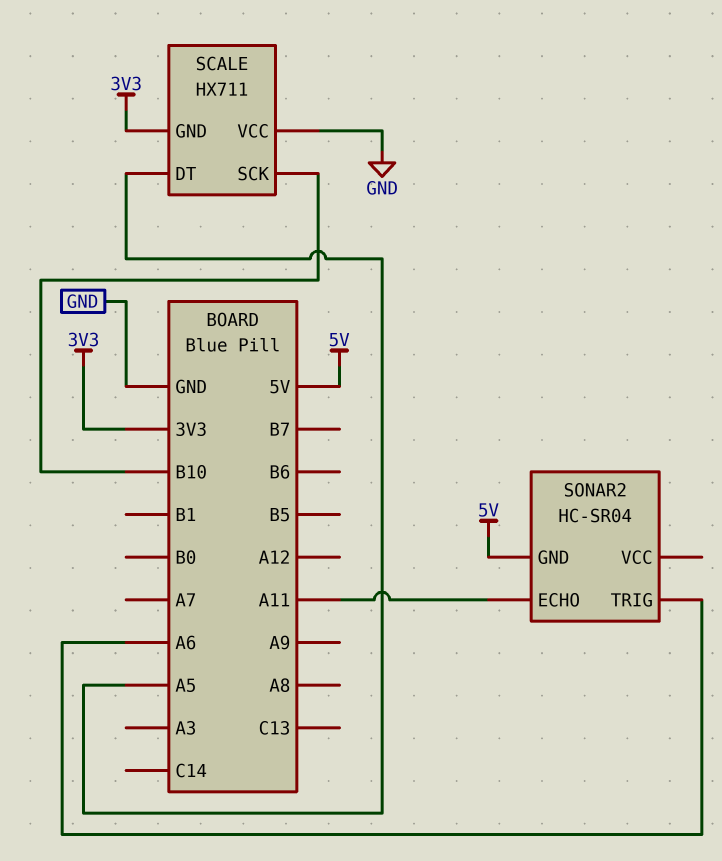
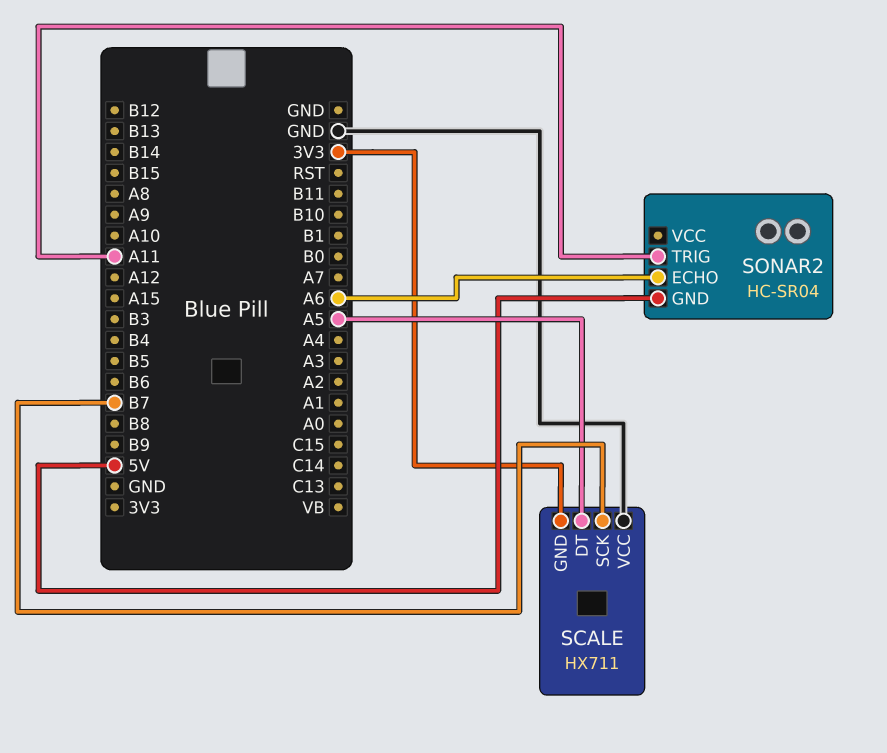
SCALE pin SCK: B10 -> B7
SONAR2 pin ECHO: A11 -> A6
SONAR2 pin TRIG: A6 -> A11

